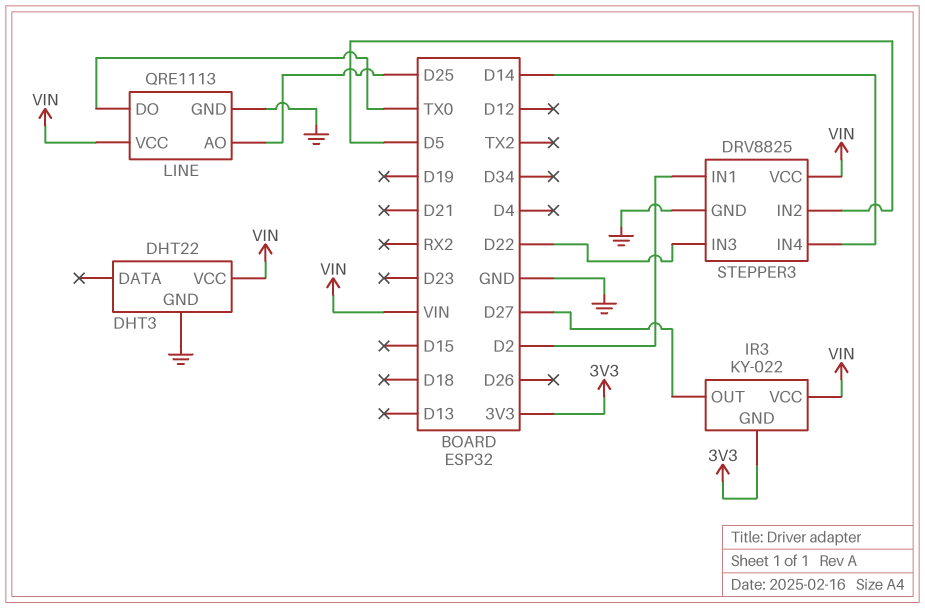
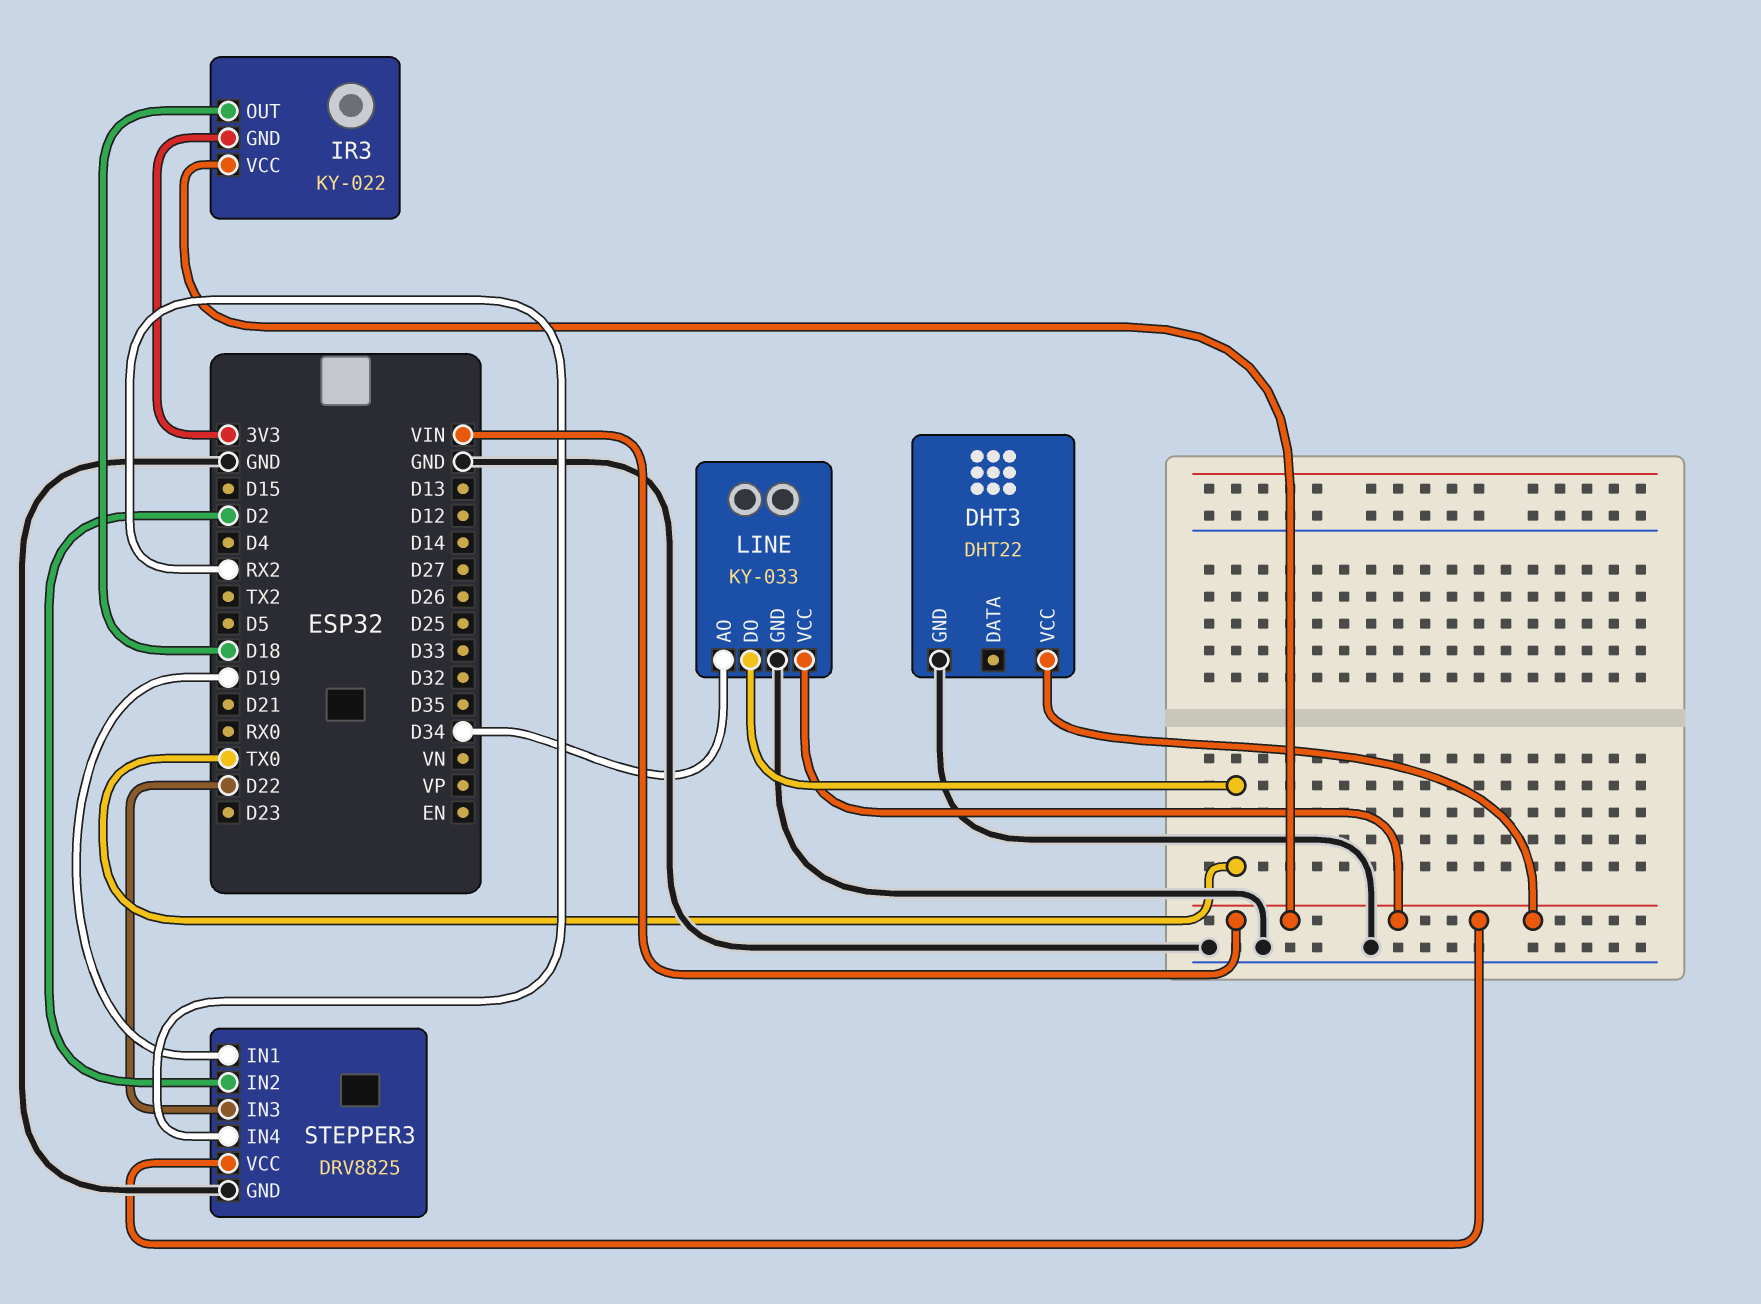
IR3 pin OUT: D27 -> D18
LINE: QRE1113 -> KY-033
LINE pin AO: D25 -> D34
STEPPER3 pin IN1: D2 -> D19
STEPPER3 pin IN2: D5 -> D2
STEPPER3 pin IN4: D14 -> RX2

